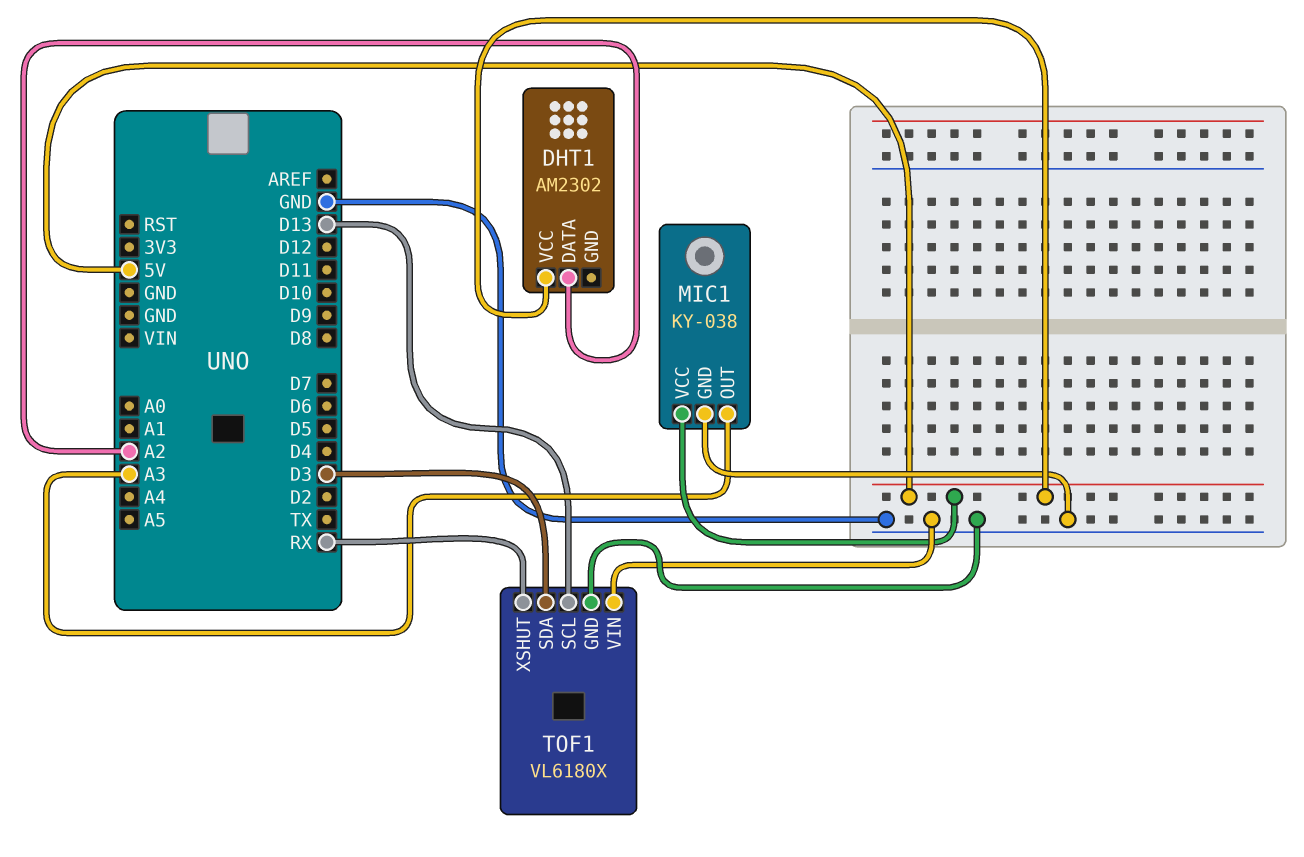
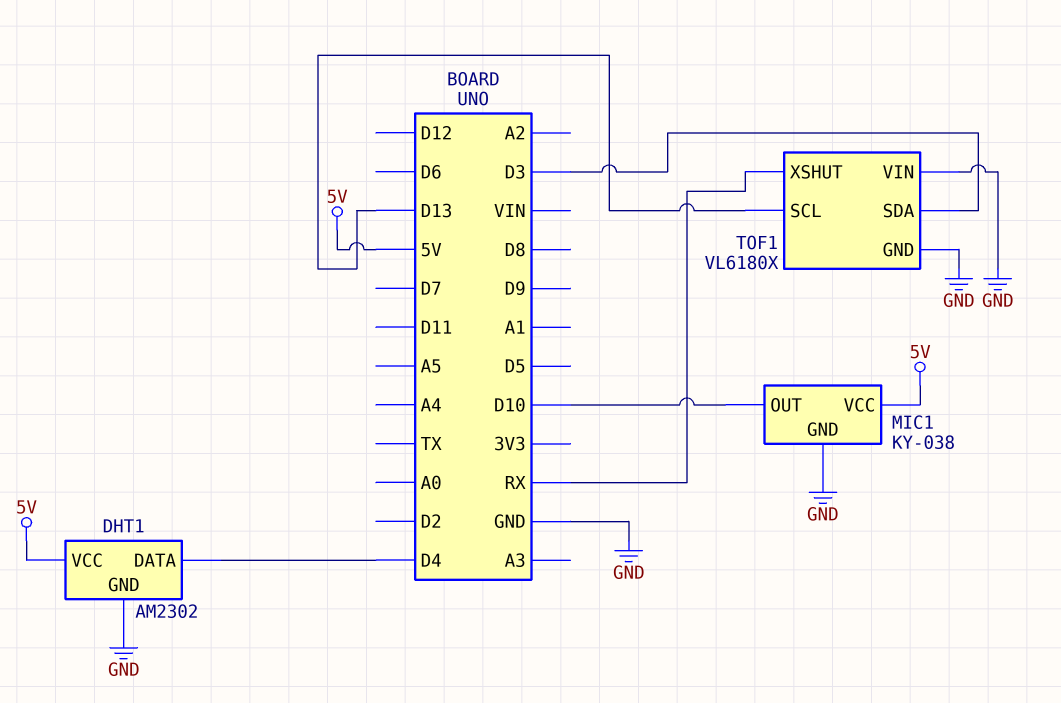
DHT1 pin DATA: A2 -> D4
DHT1 pin GND: none -> GND
MIC1 pin OUT: A3 -> D10

